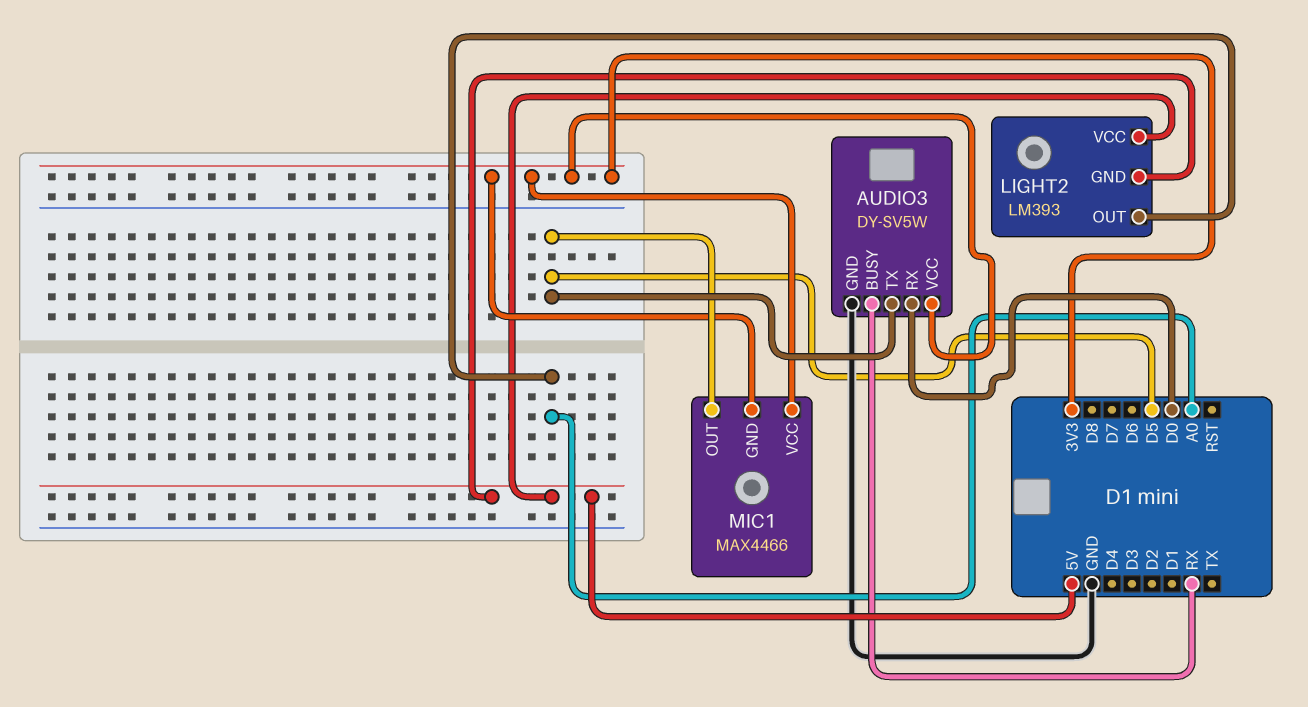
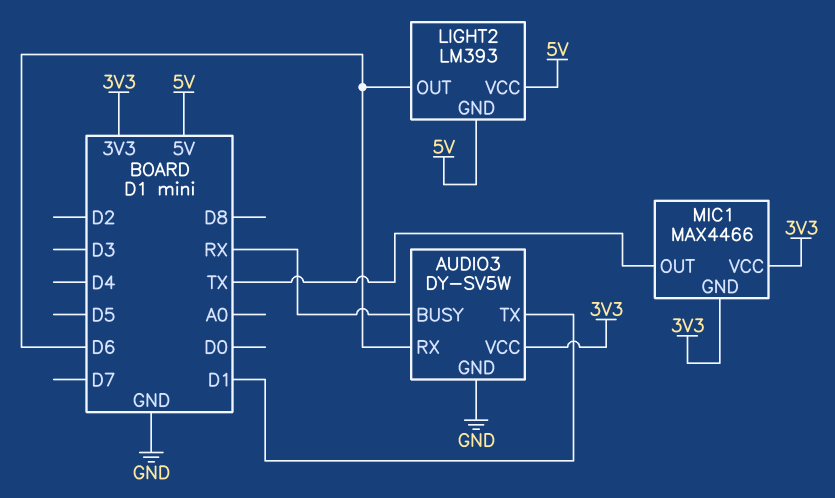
AUDIO3 pin RX: D0 -> D6
AUDIO3 pin TX: D5 -> D1
LIGHT2 pin OUT: A0 -> D6
MIC1 pin OUT: D5 -> TX

